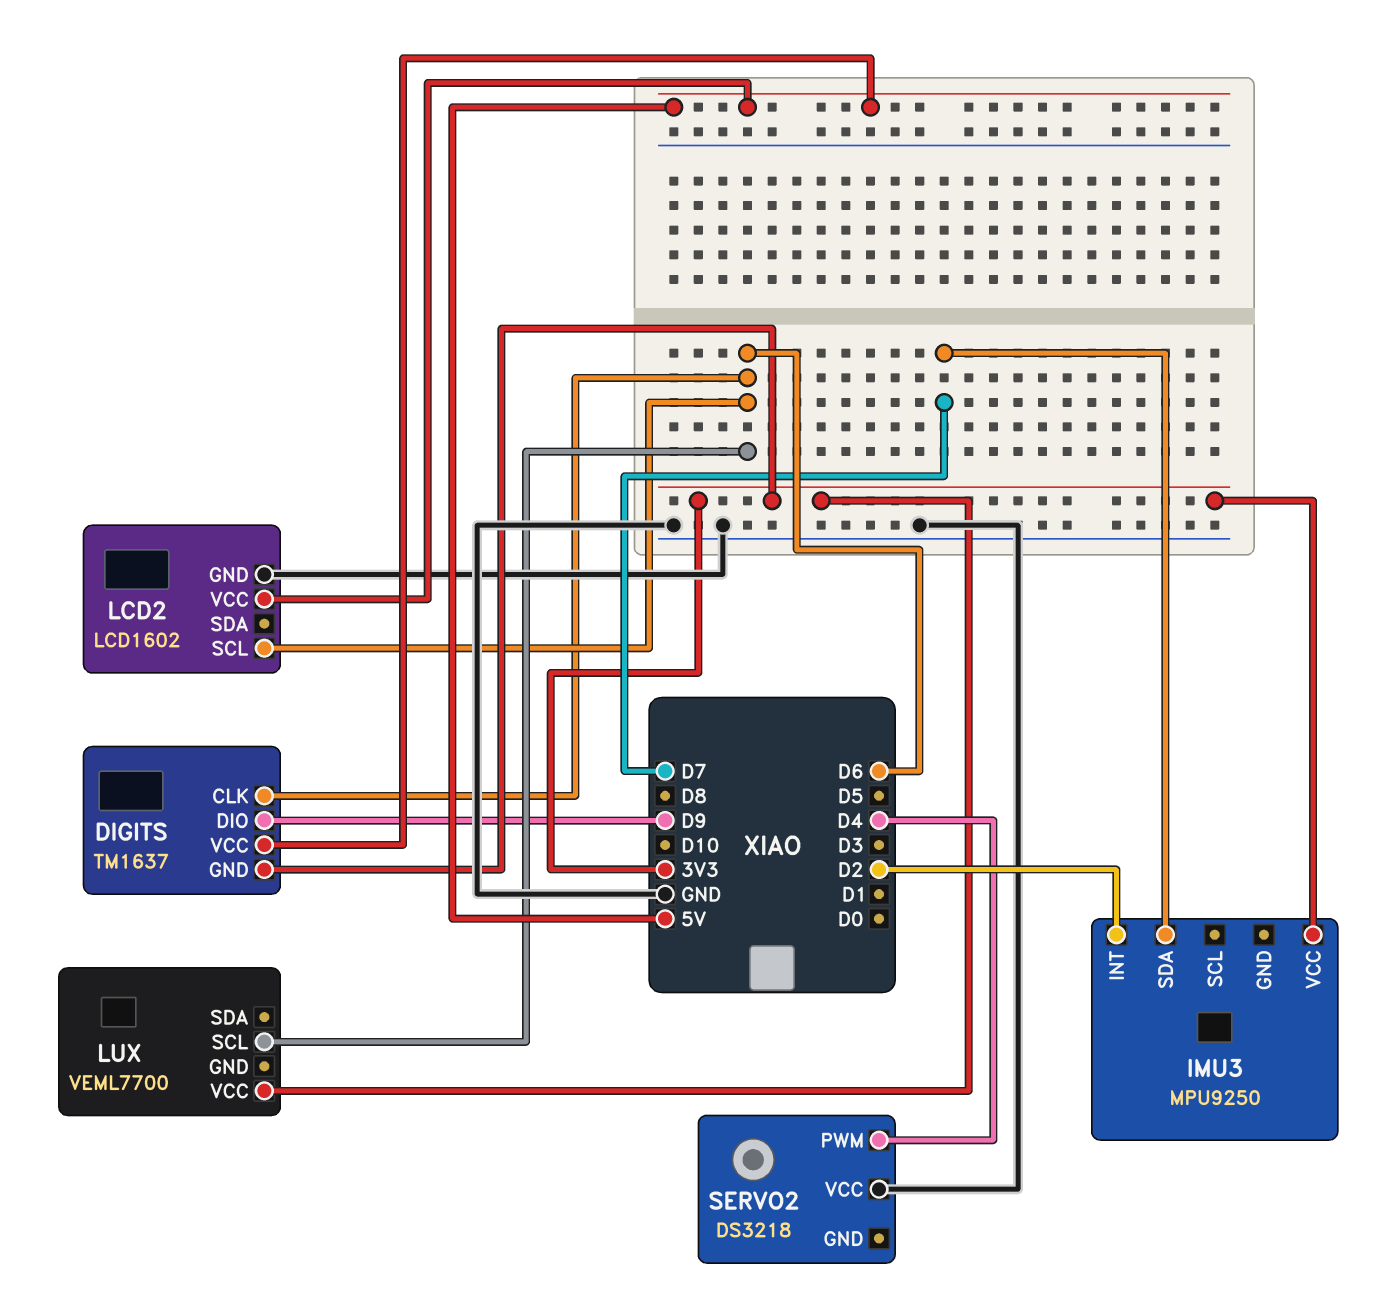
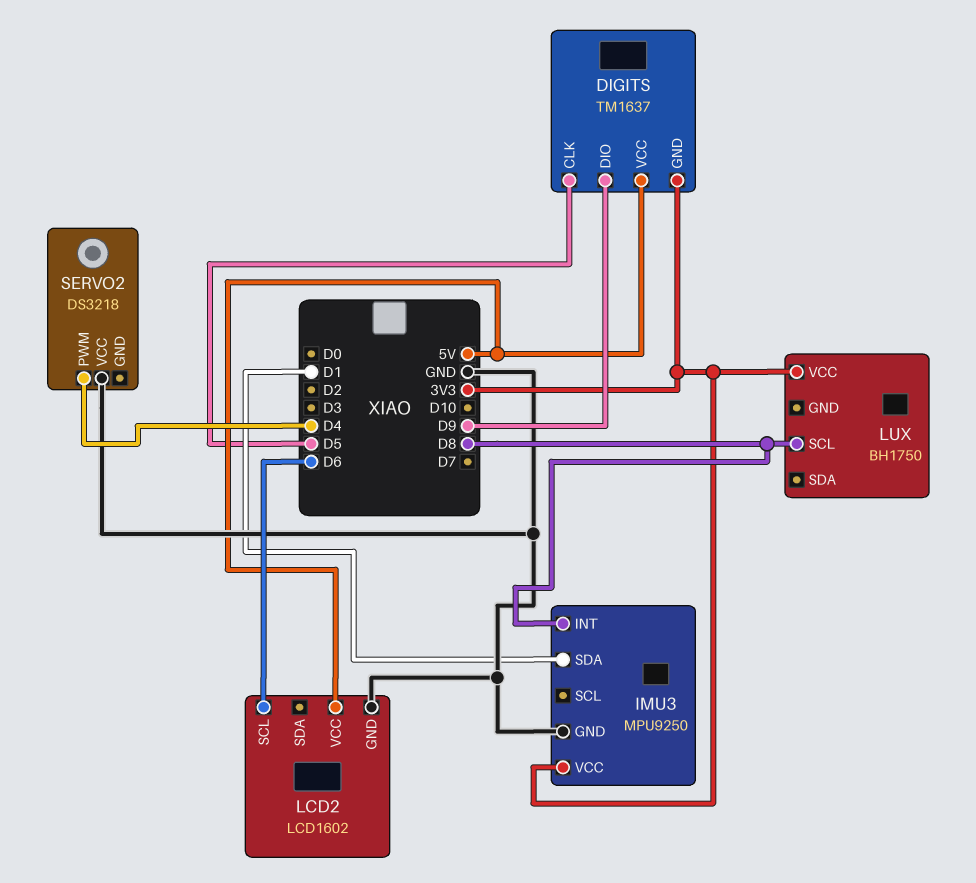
DIGITS pin CLK: D6 -> D5
IMU3 pin GND: none -> GND
IMU3 pin INT: D2 -> D8
IMU3 pin SDA: D7 -> D1
LUX: VEML7700 -> BH1750
LUX pin SCL: D6 -> D8

